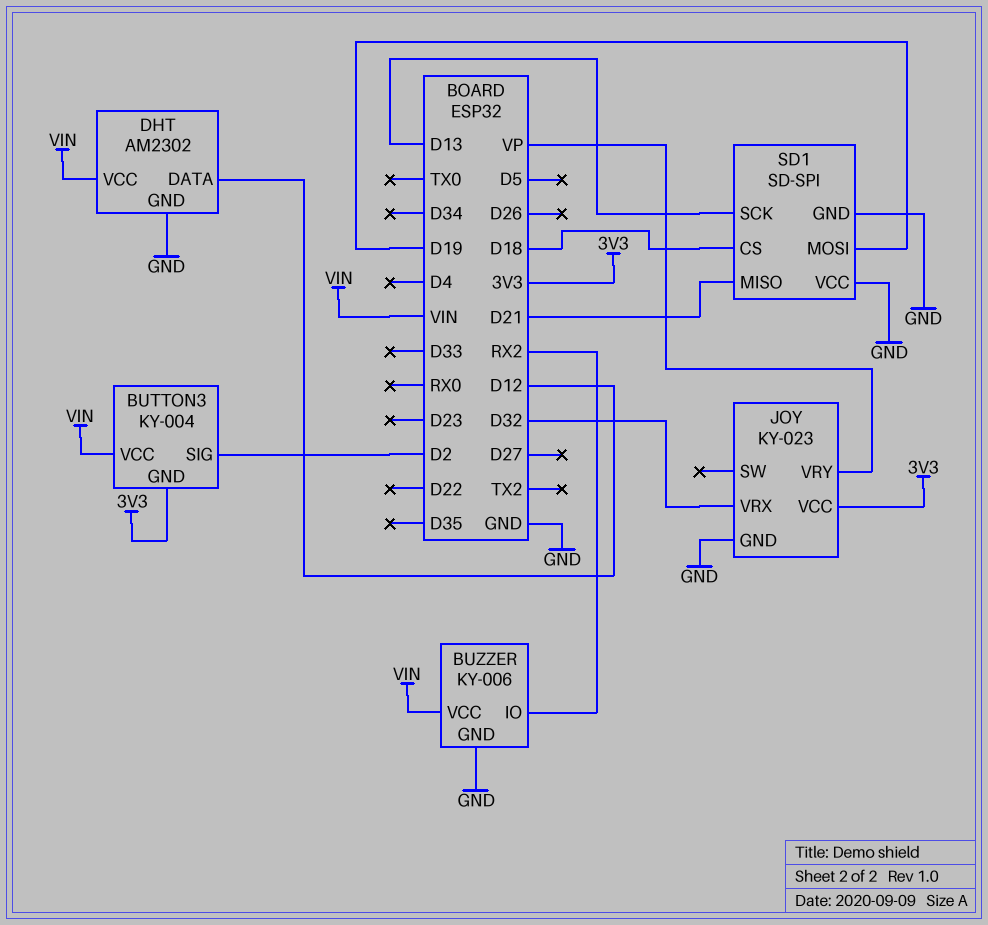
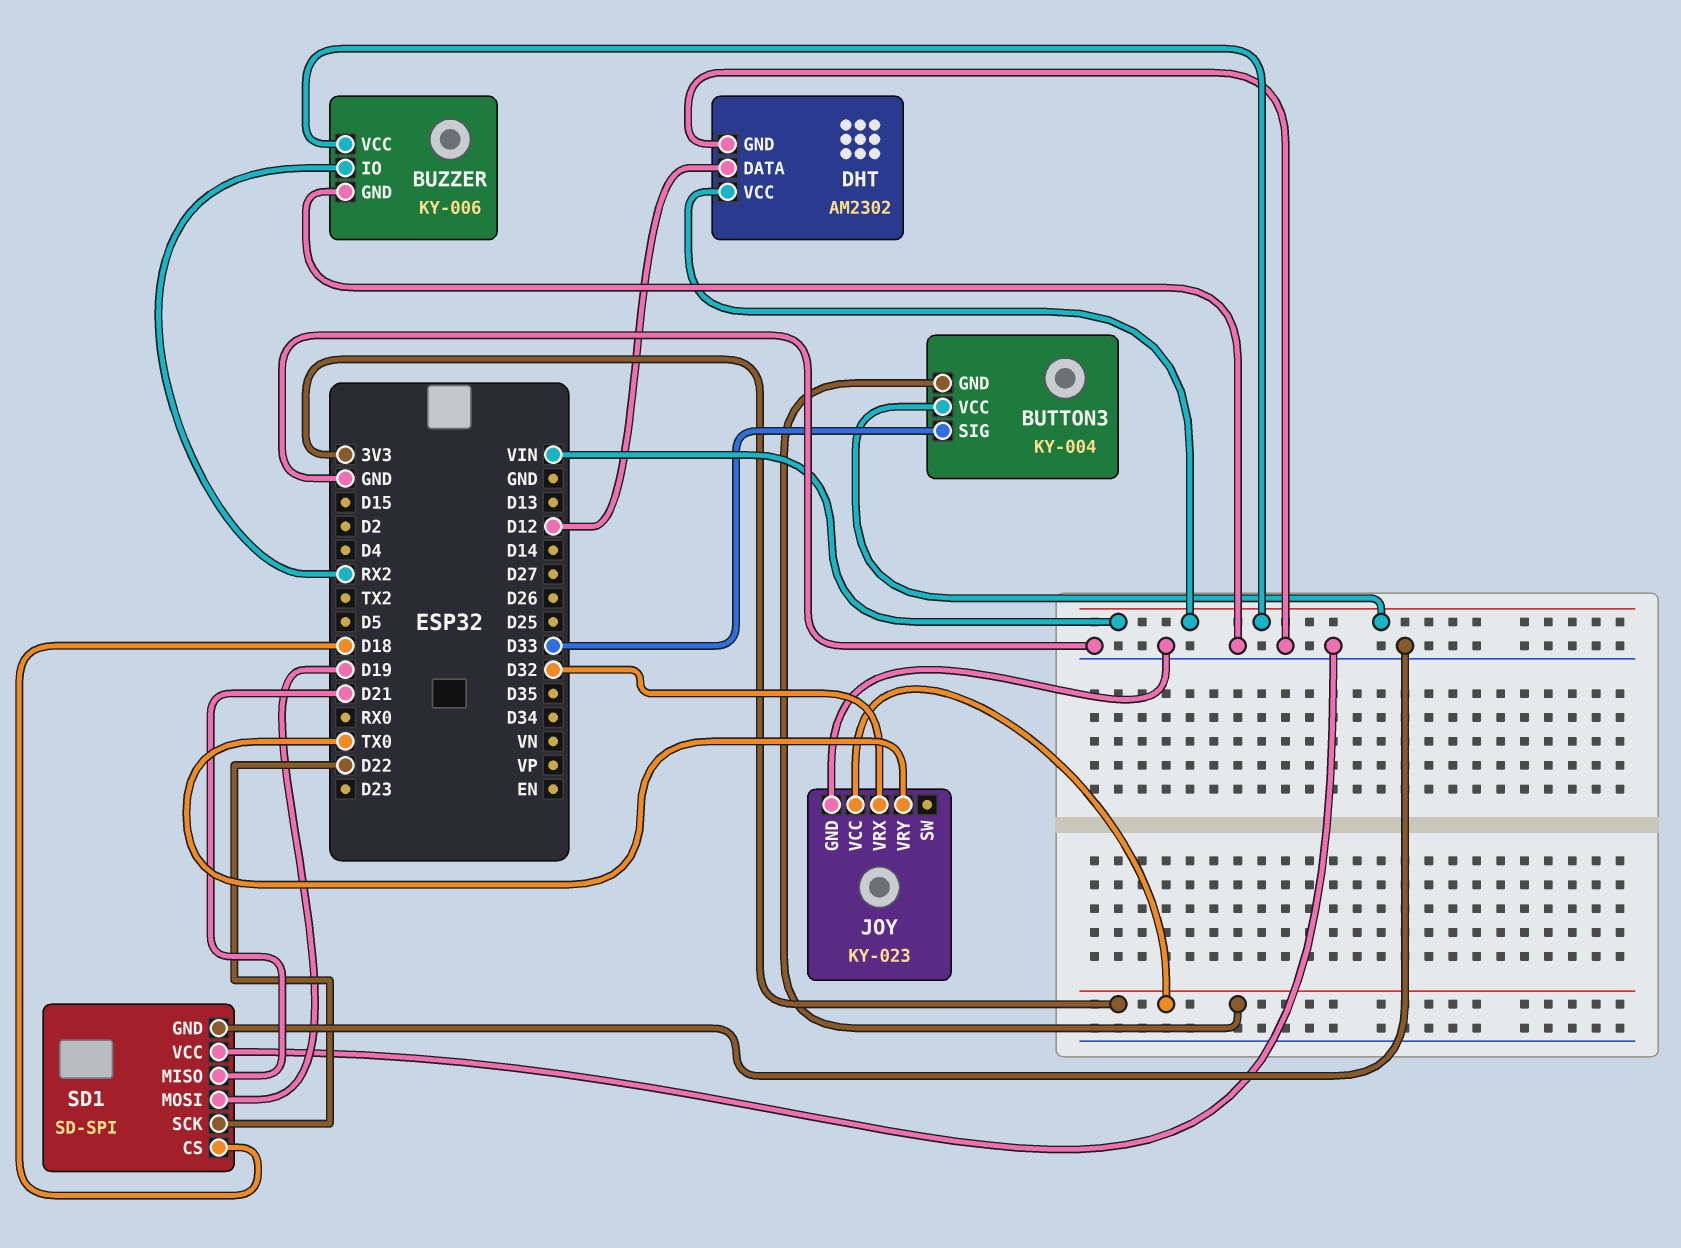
BUTTON3 pin SIG: D2 -> D33
JOY pin VRY: VP -> TX0
SD1 pin SCK: D13 -> D22

